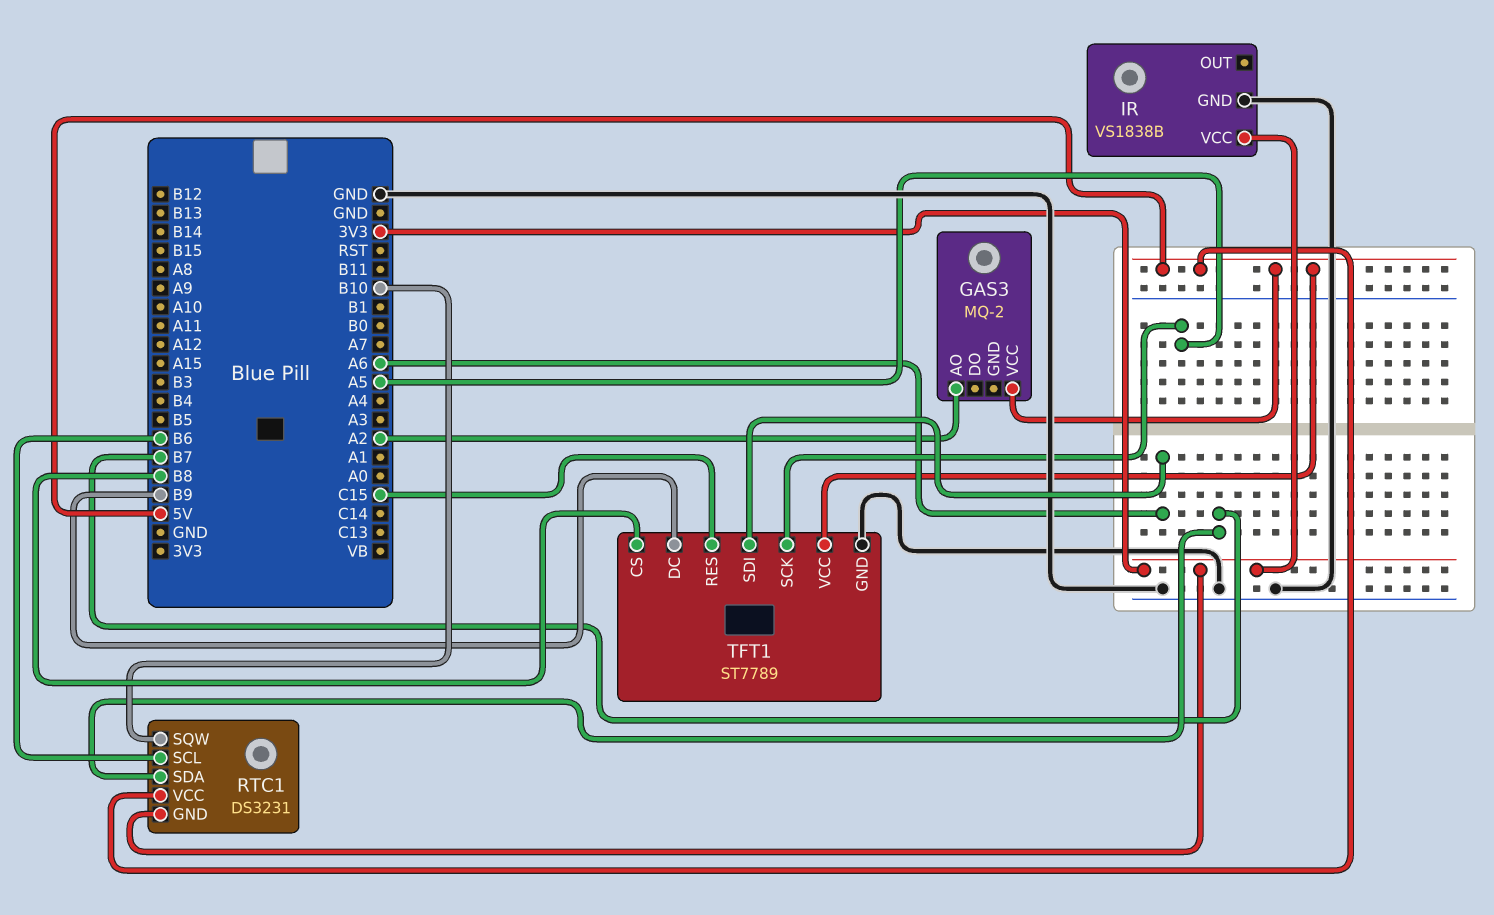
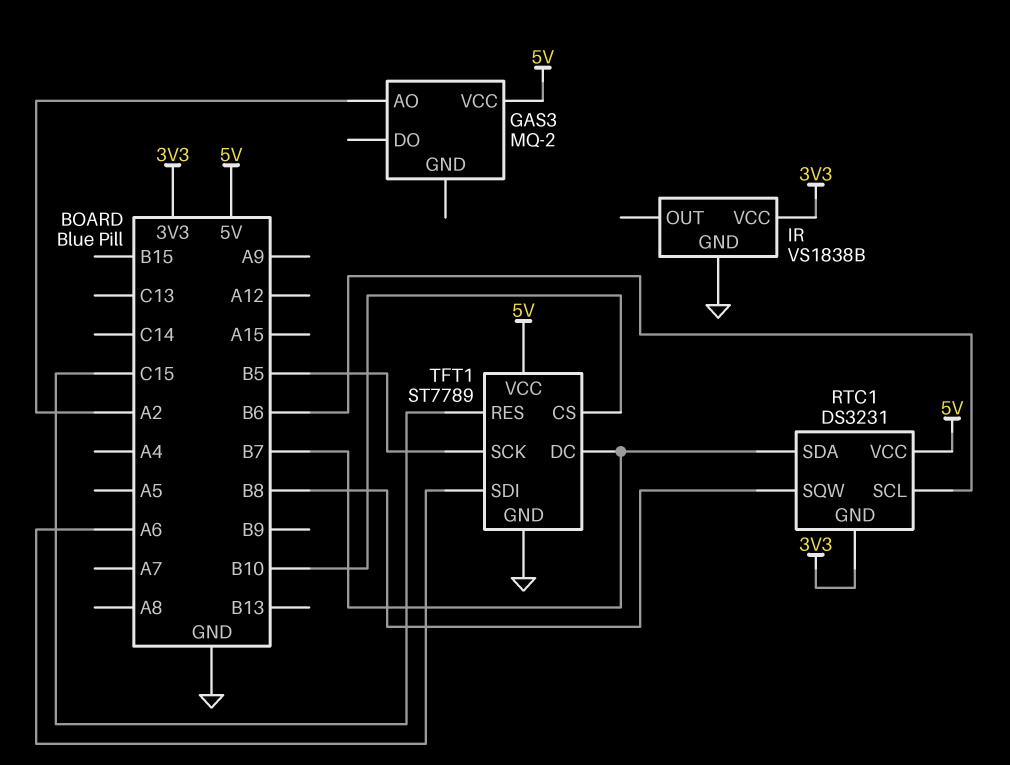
RTC1 pin SQW: B10 -> B8
TFT1 pin CS: B8 -> B10
TFT1 pin DC: B9 -> B7
TFT1 pin SCK: A5 -> B5

